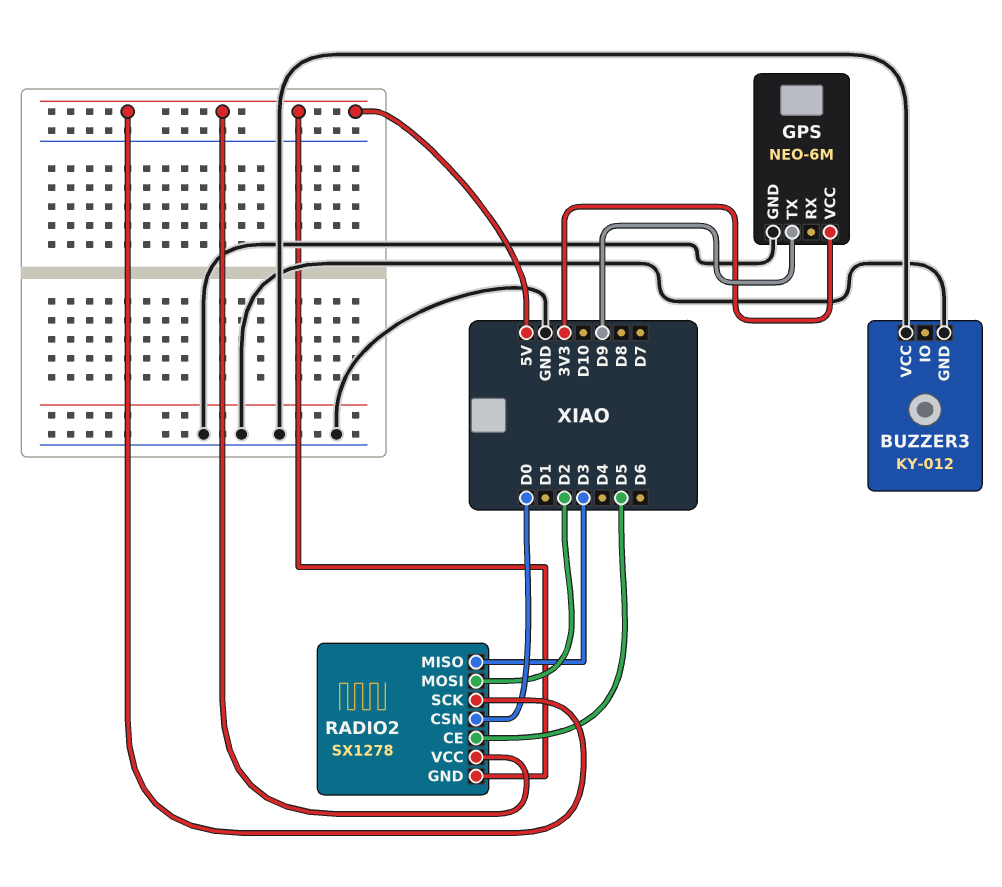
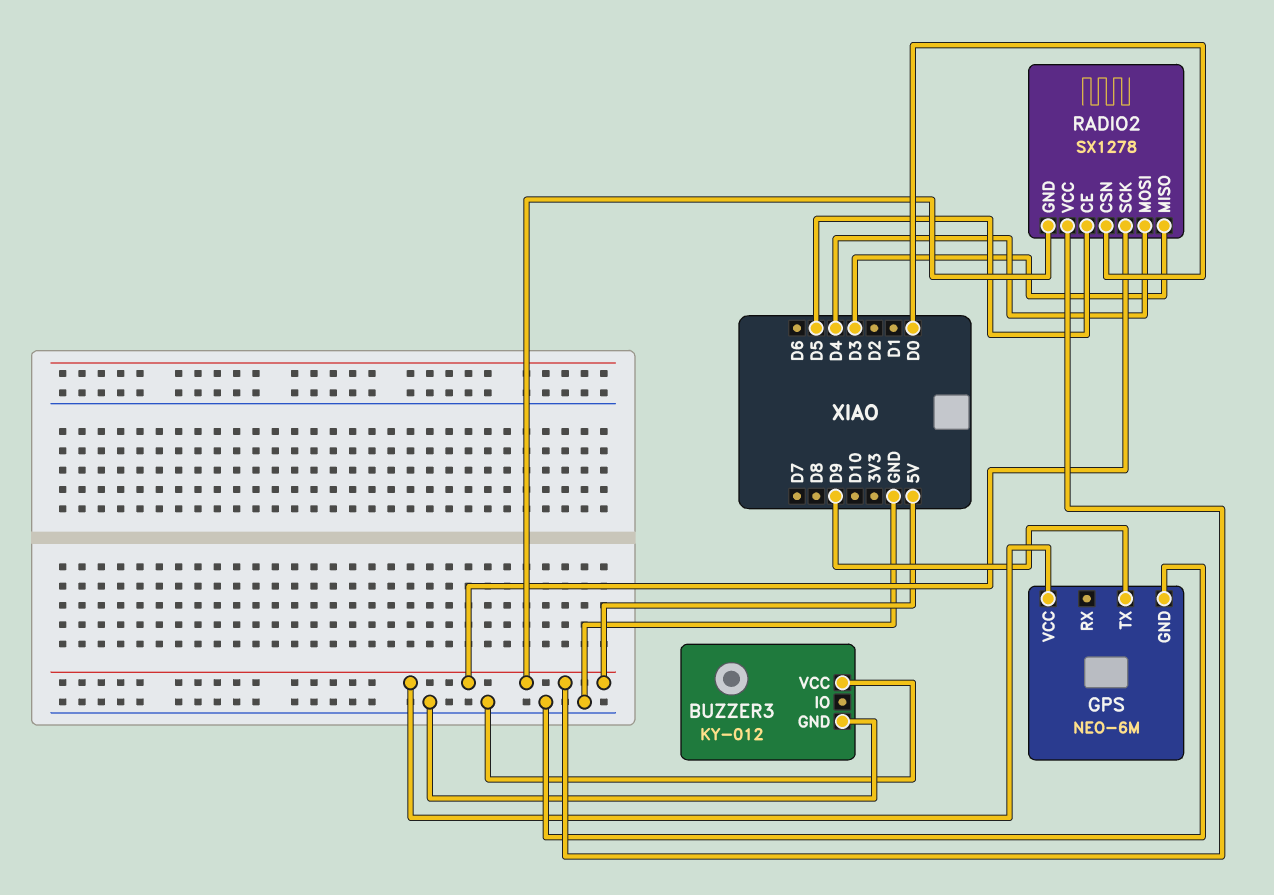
GPS pin VCC: 3V3 -> 5V
RADIO2 pin MOSI: D2 -> D4

